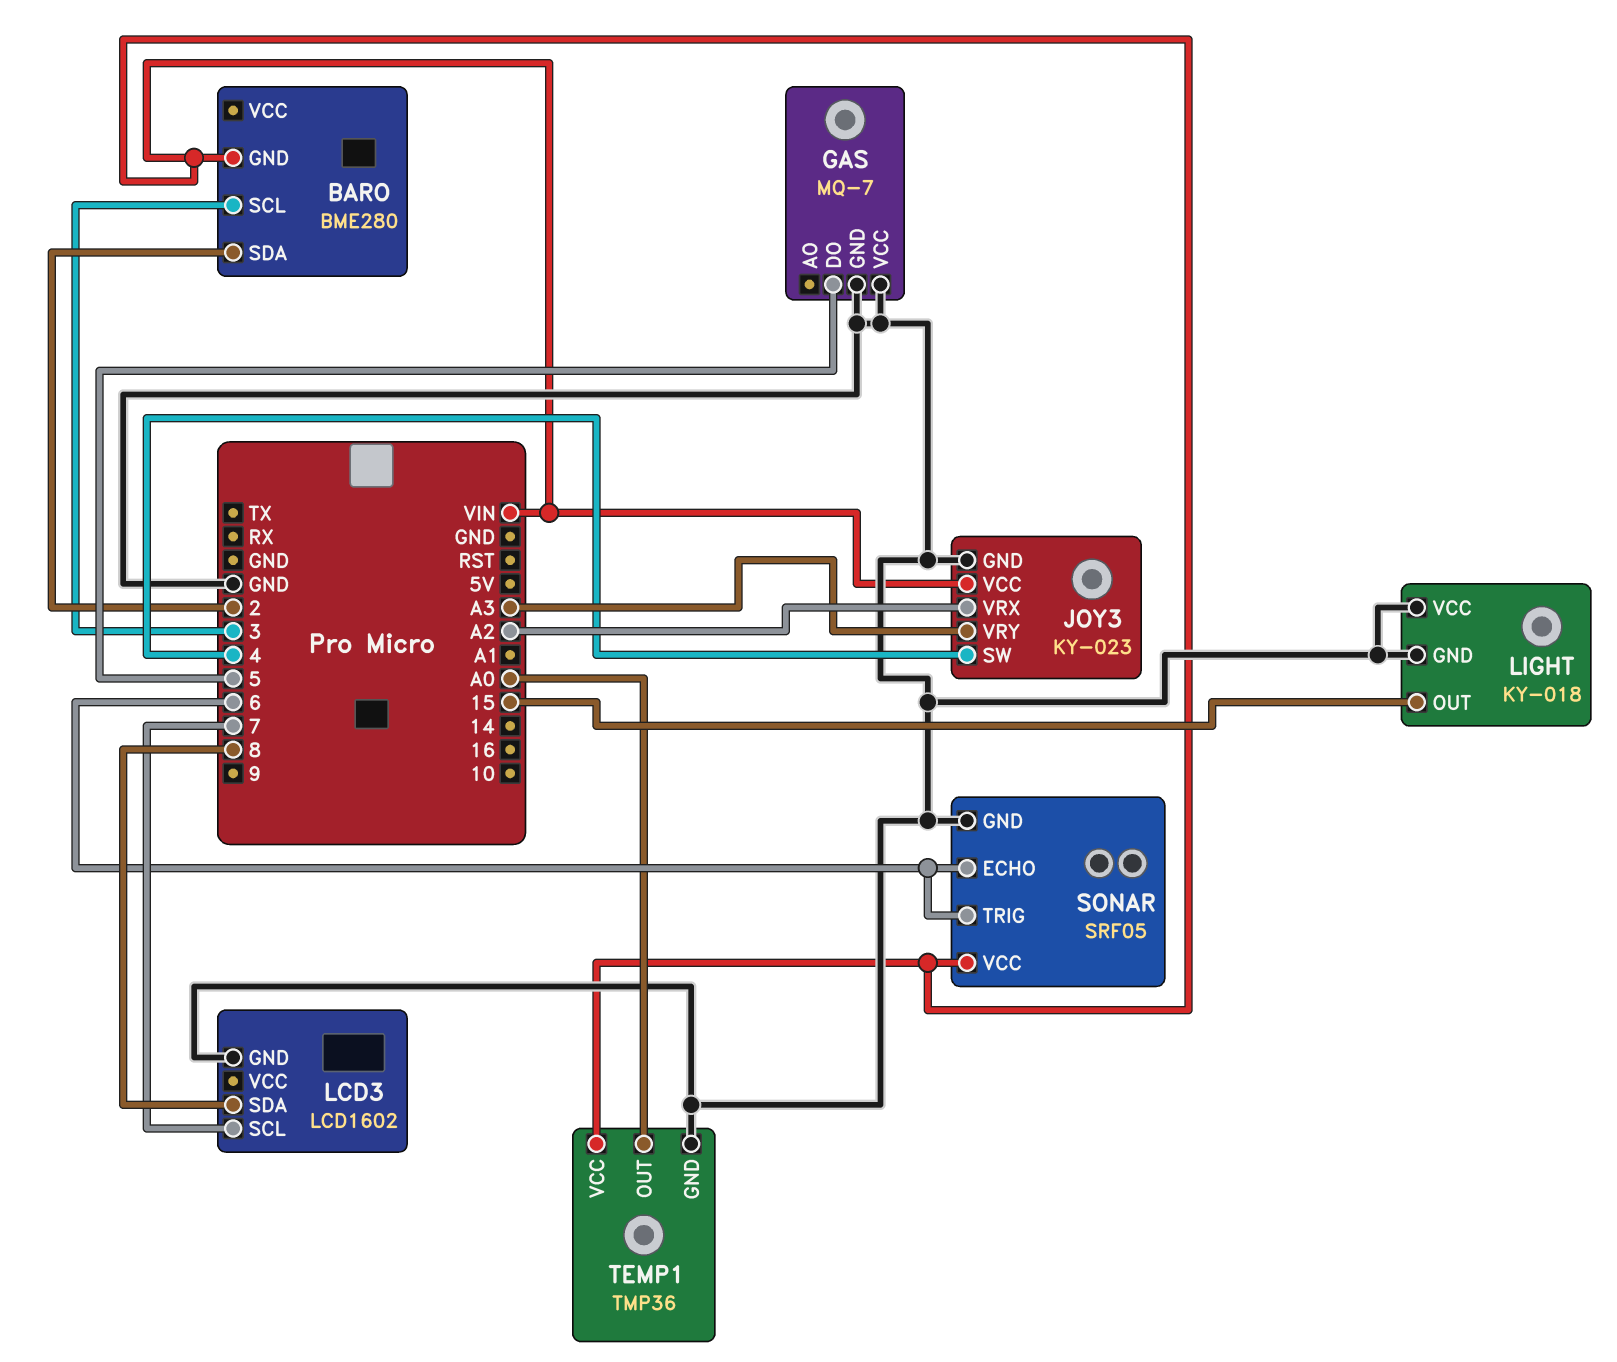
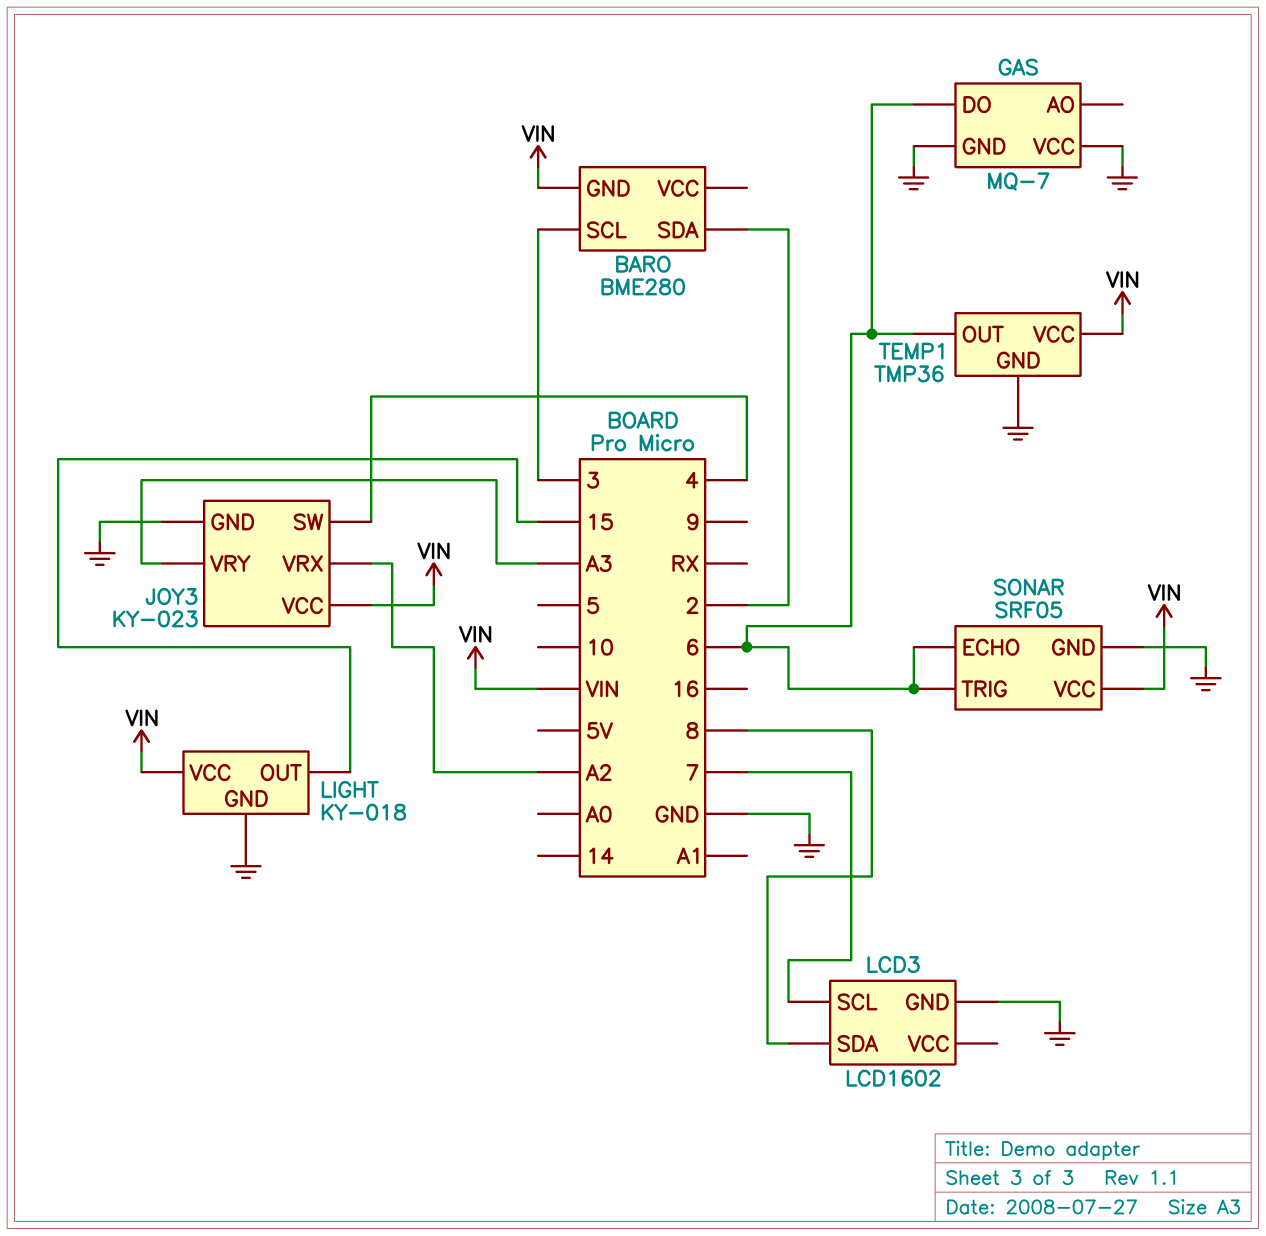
GAS pin DO: 5 -> 6
LIGHT pin VCC: GND -> VIN
TEMP1 pin OUT: A0 -> 6

